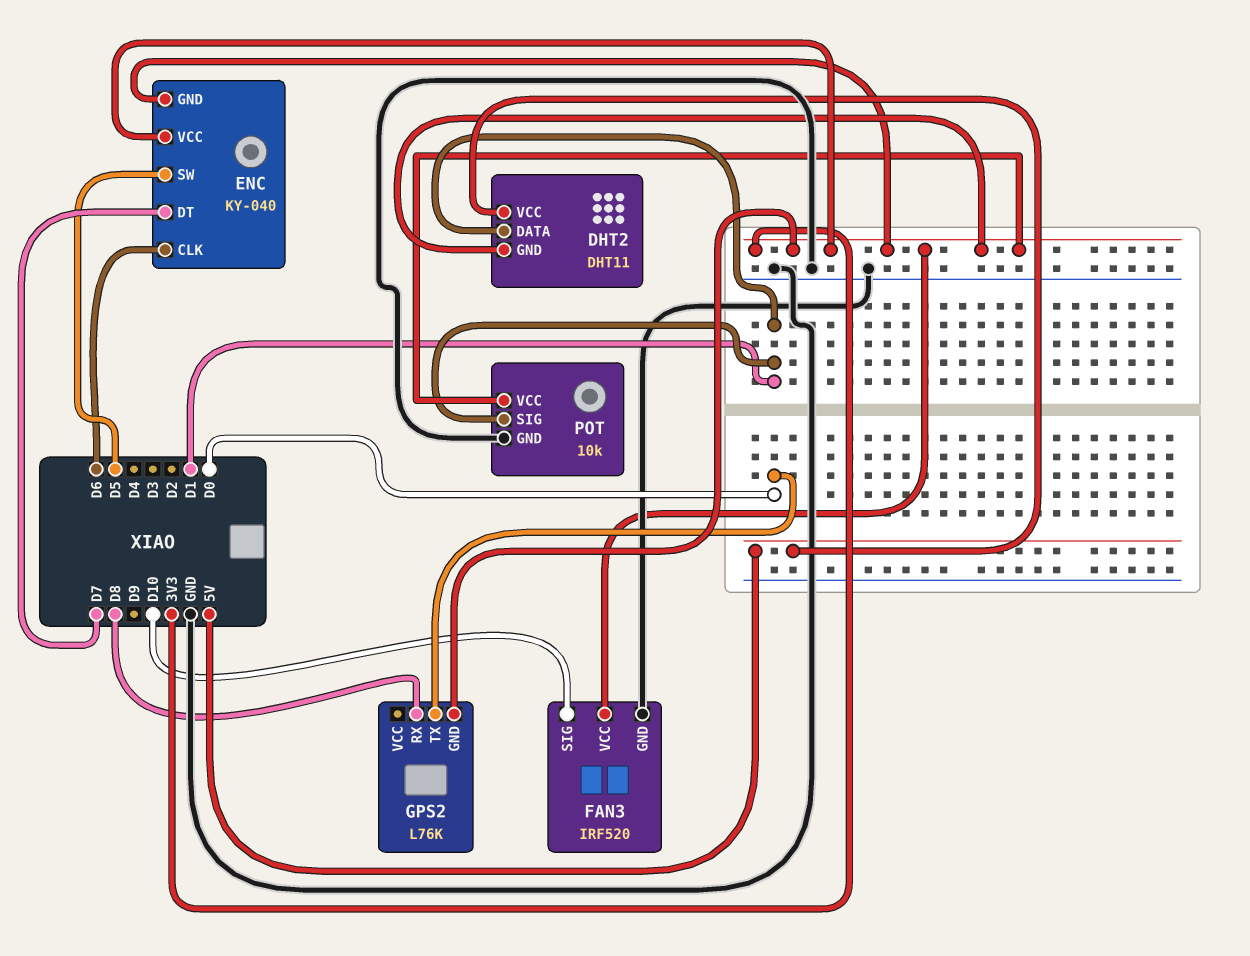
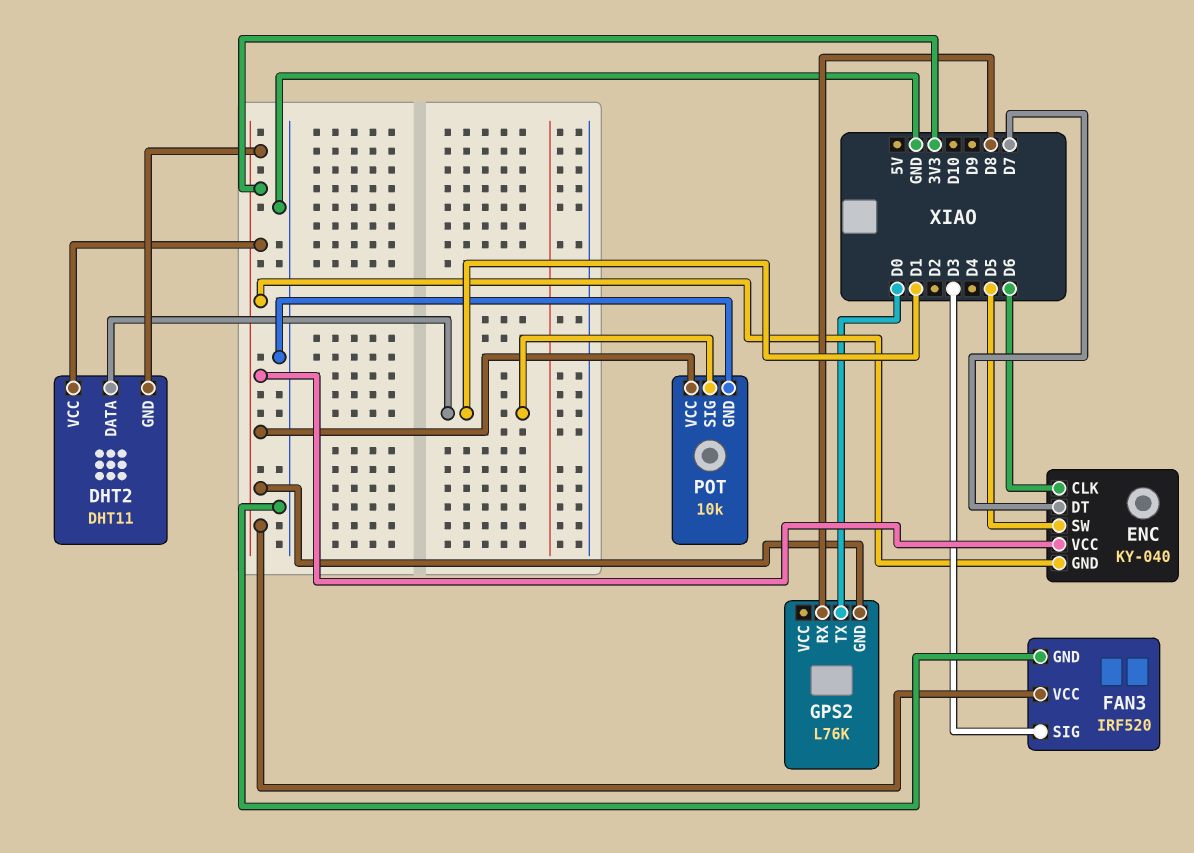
DHT2 pin VCC: 5V -> 3V3
FAN3 pin SIG: D10 -> D3

